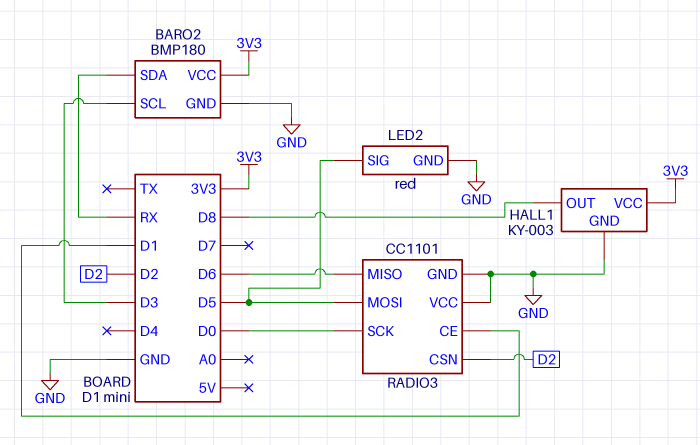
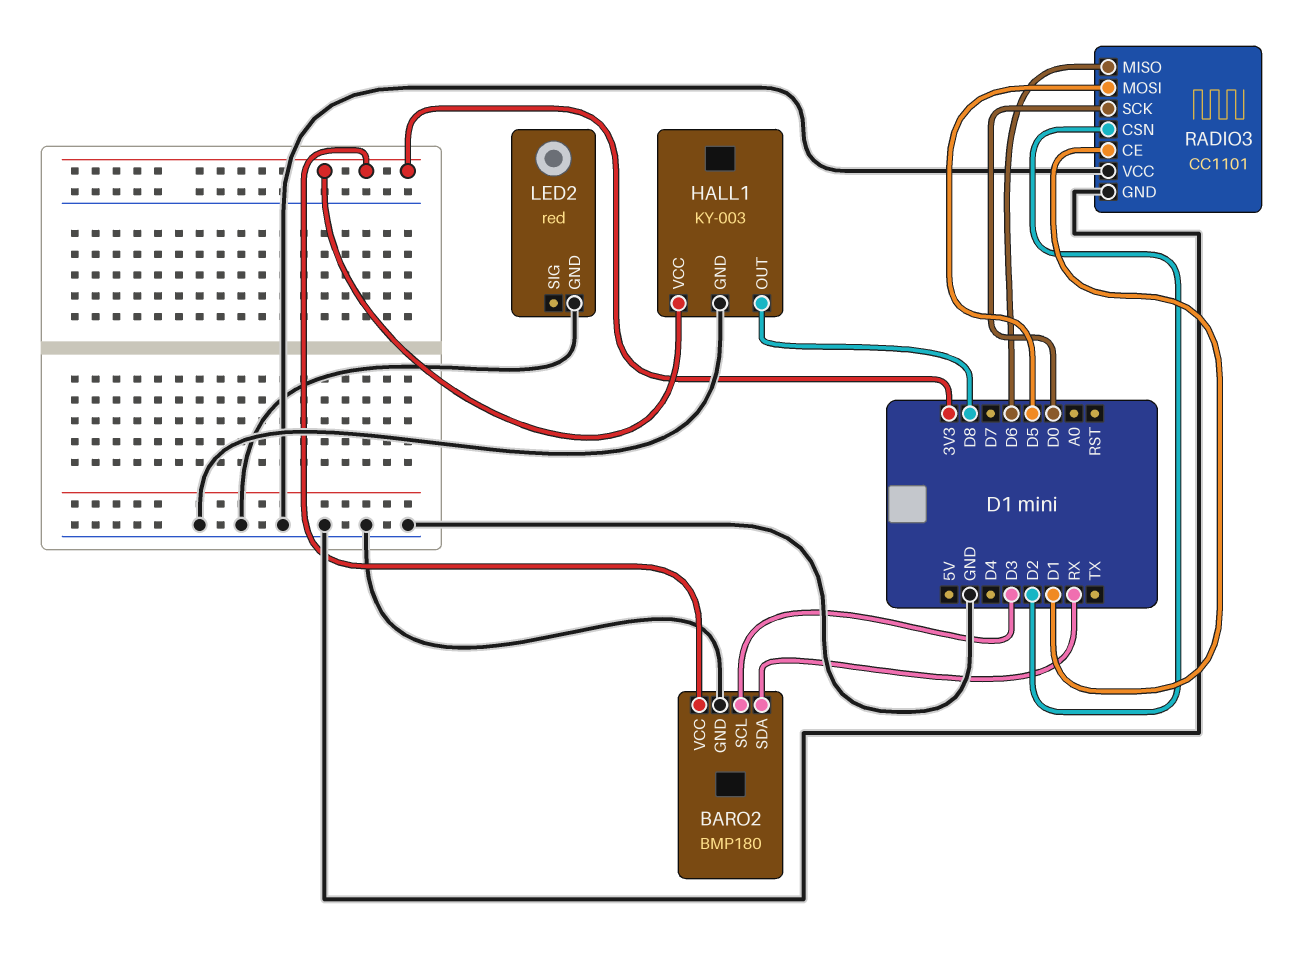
LED2 pin SIG: D5 -> none

